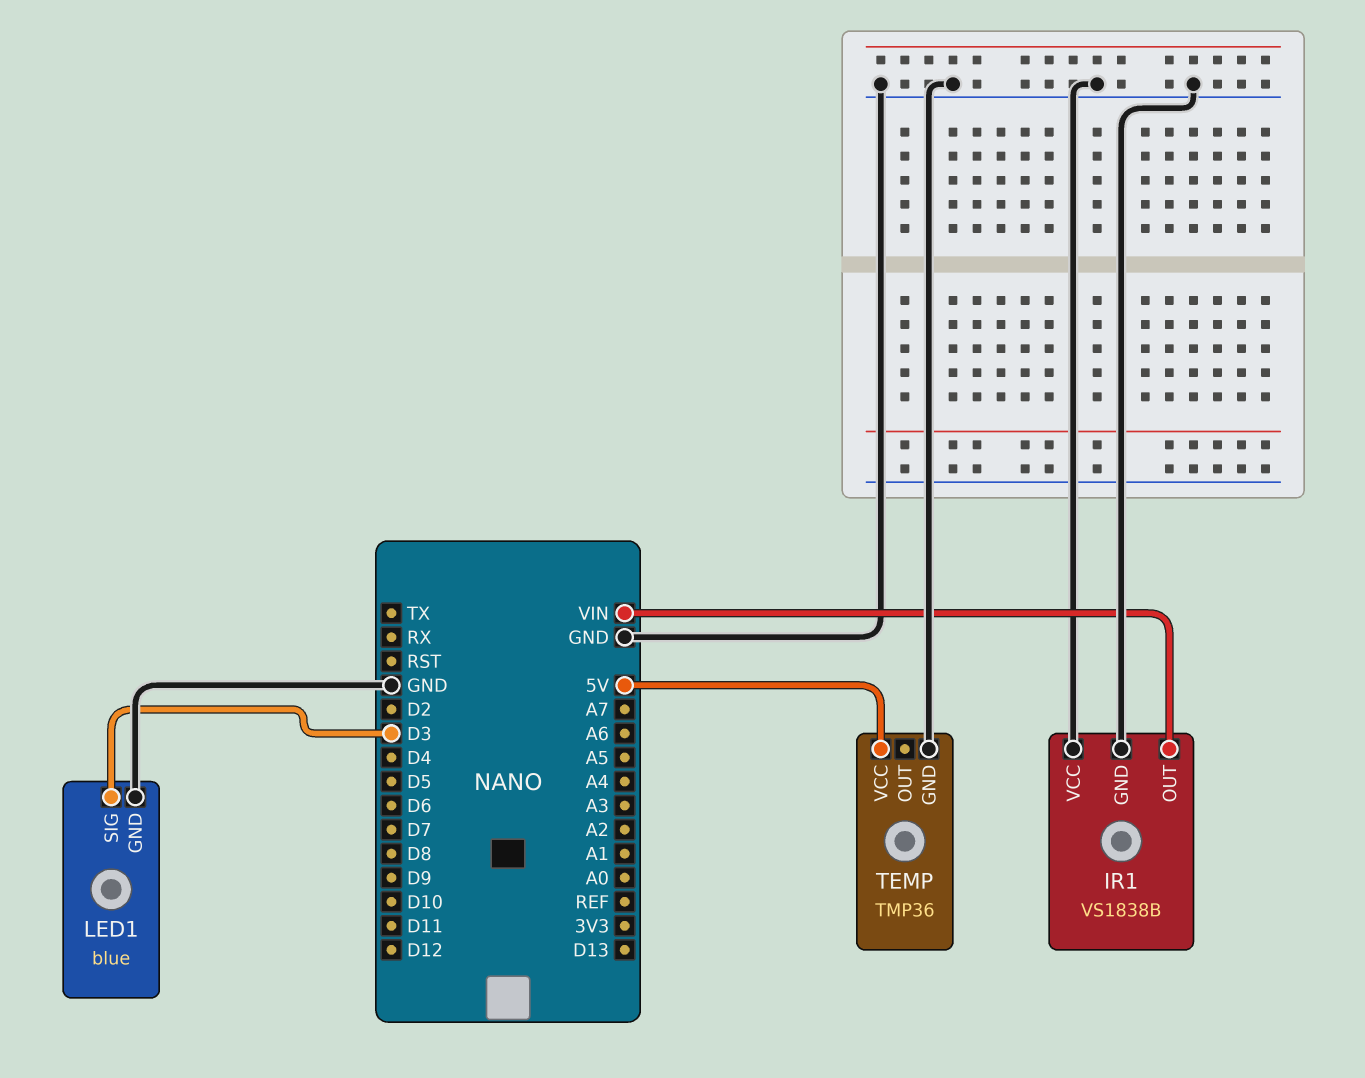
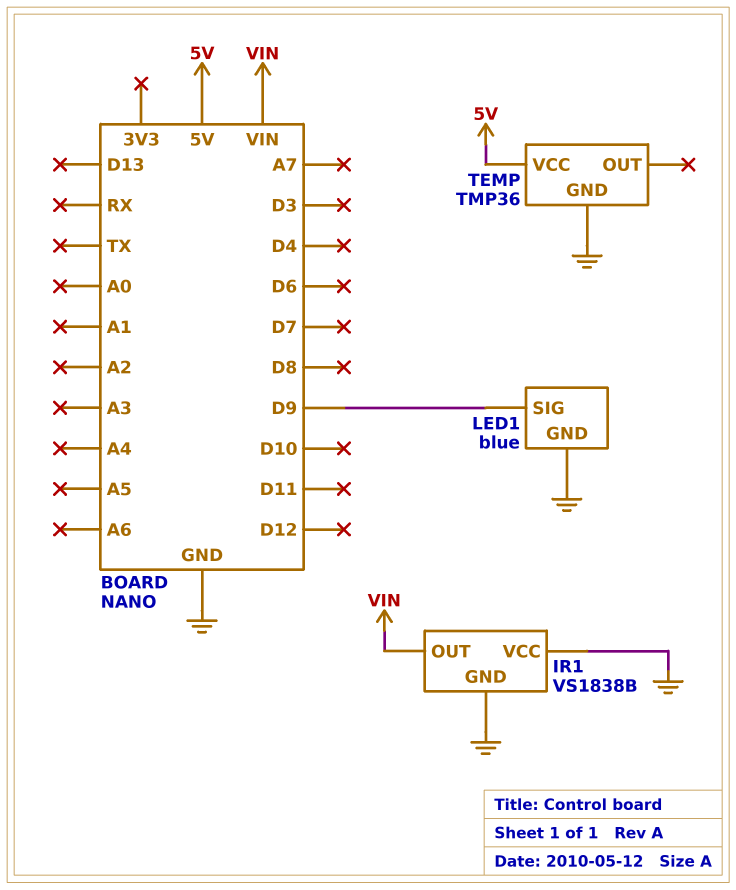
LED1 pin SIG: D3 -> D9

